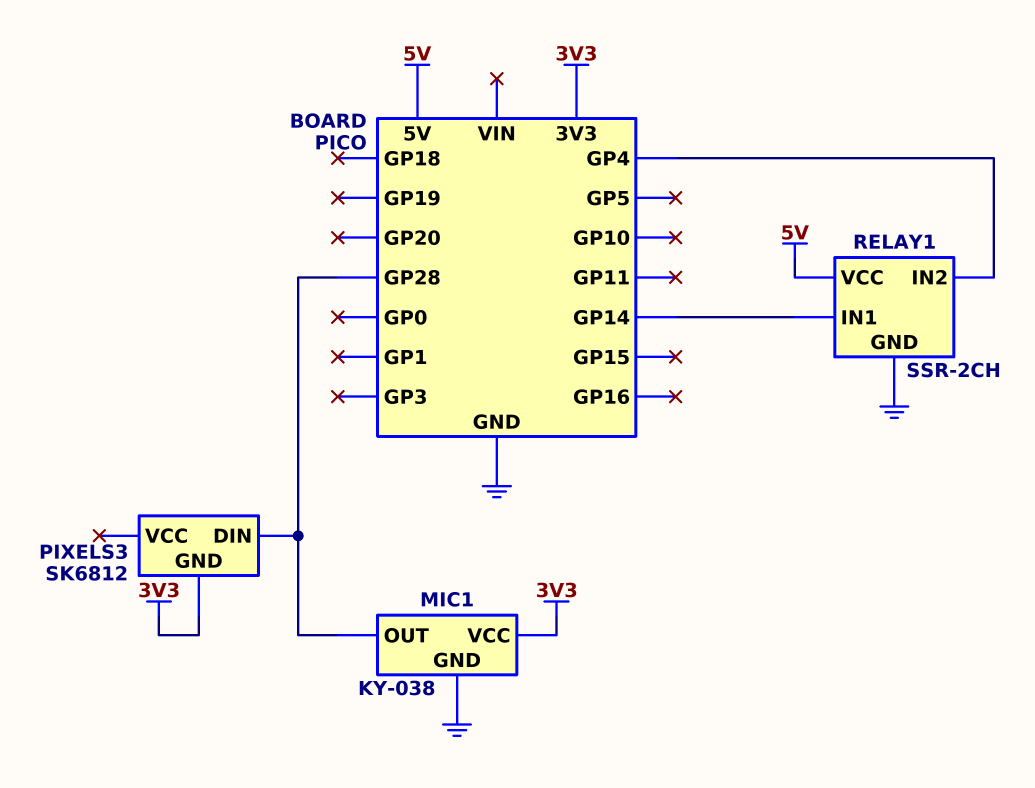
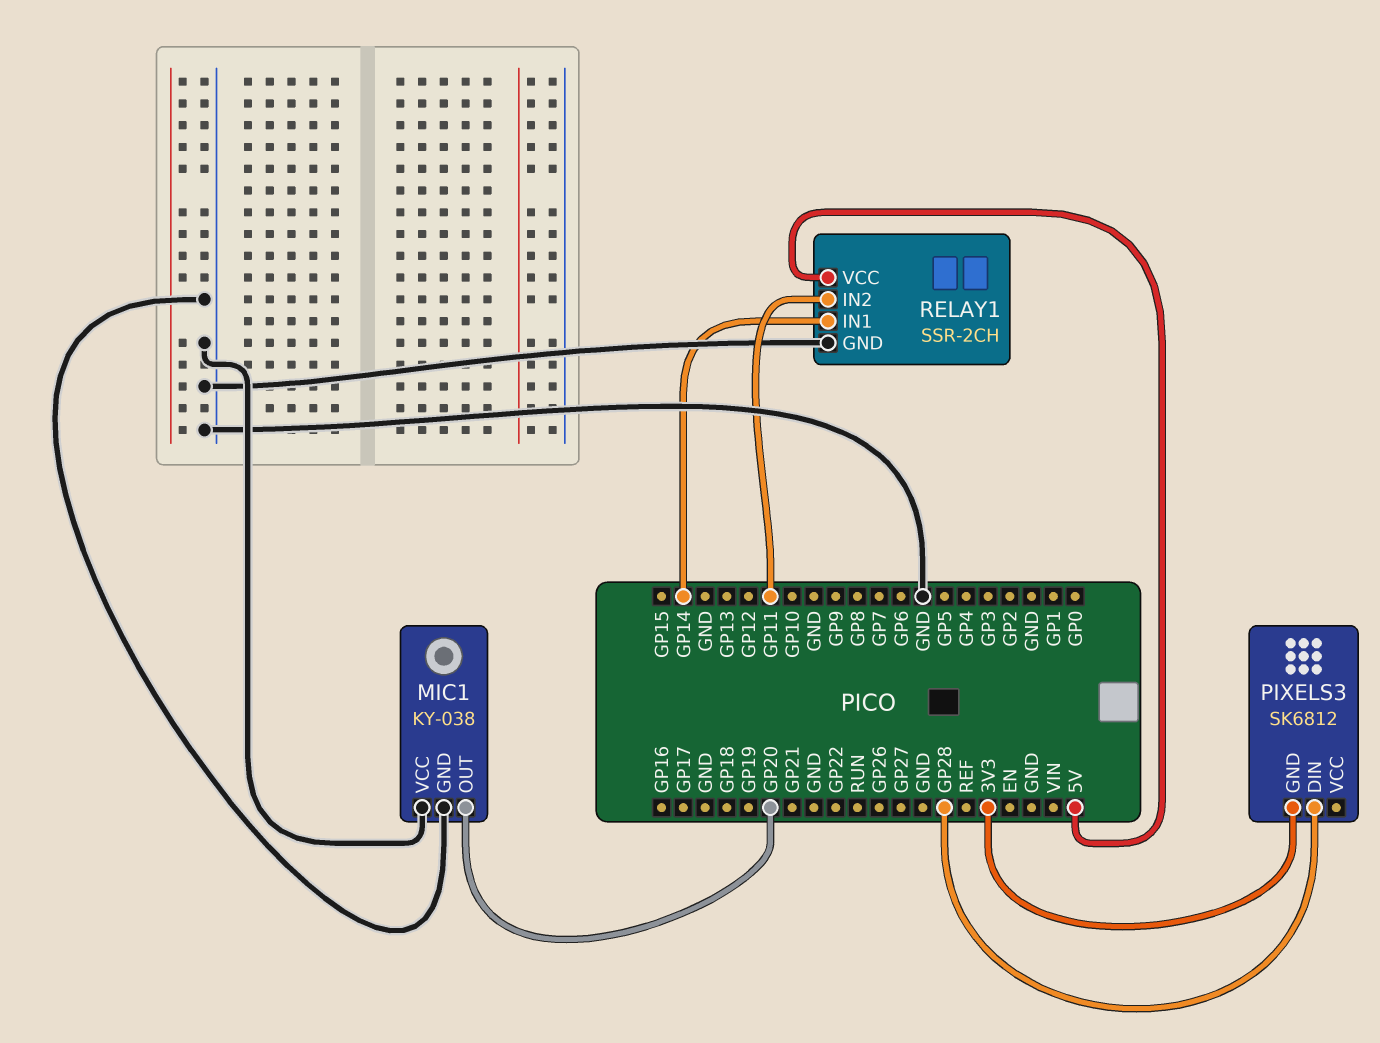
MIC1 pin OUT: GP28 -> GP20
MIC1 pin VCC: 3V3 -> GND
RELAY1 pin IN2: GP4 -> GP11

